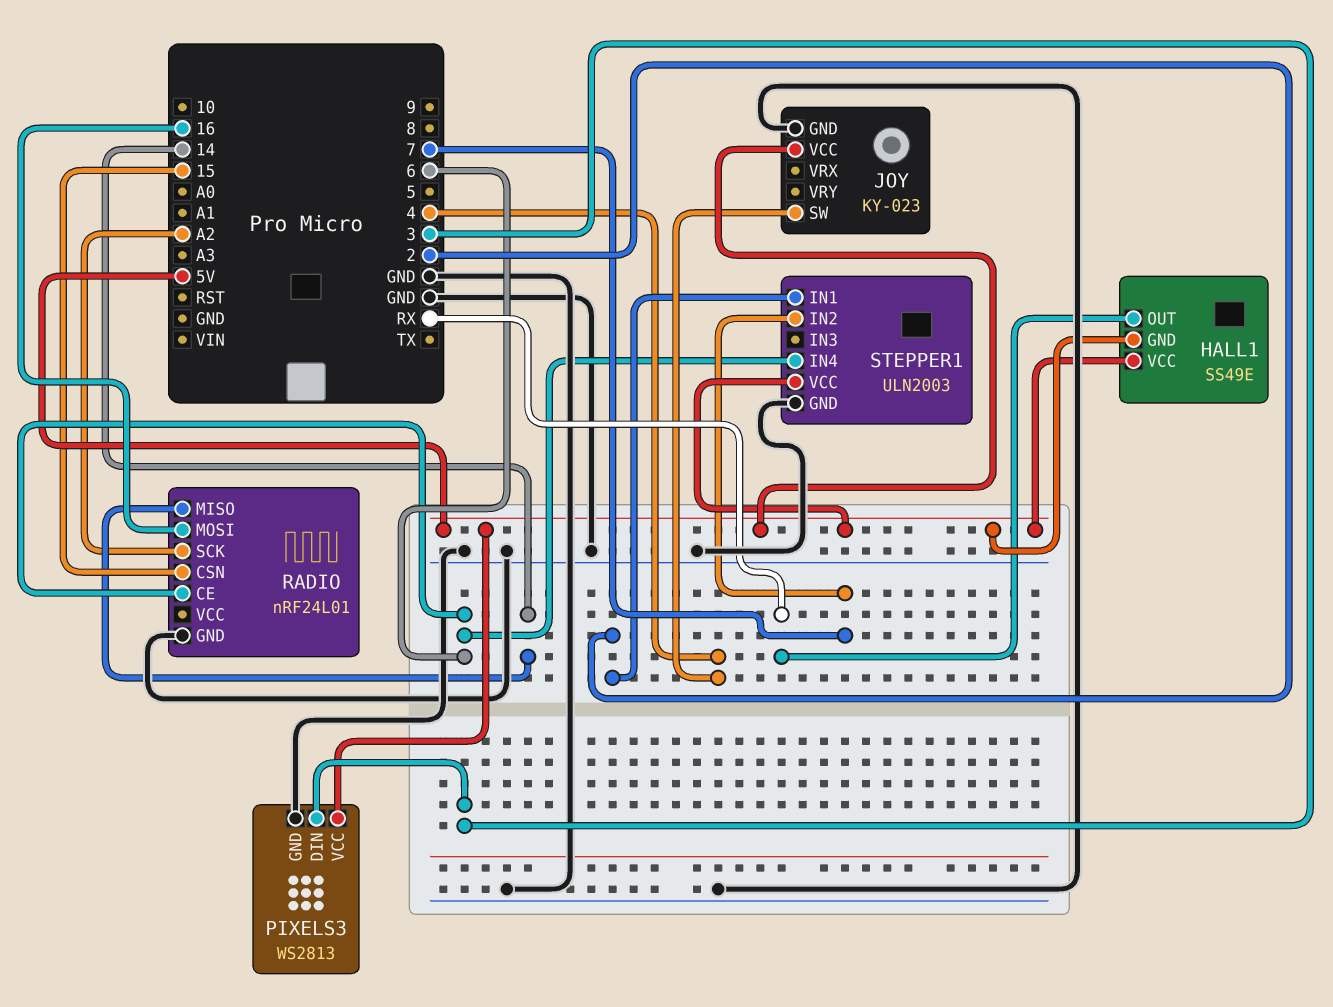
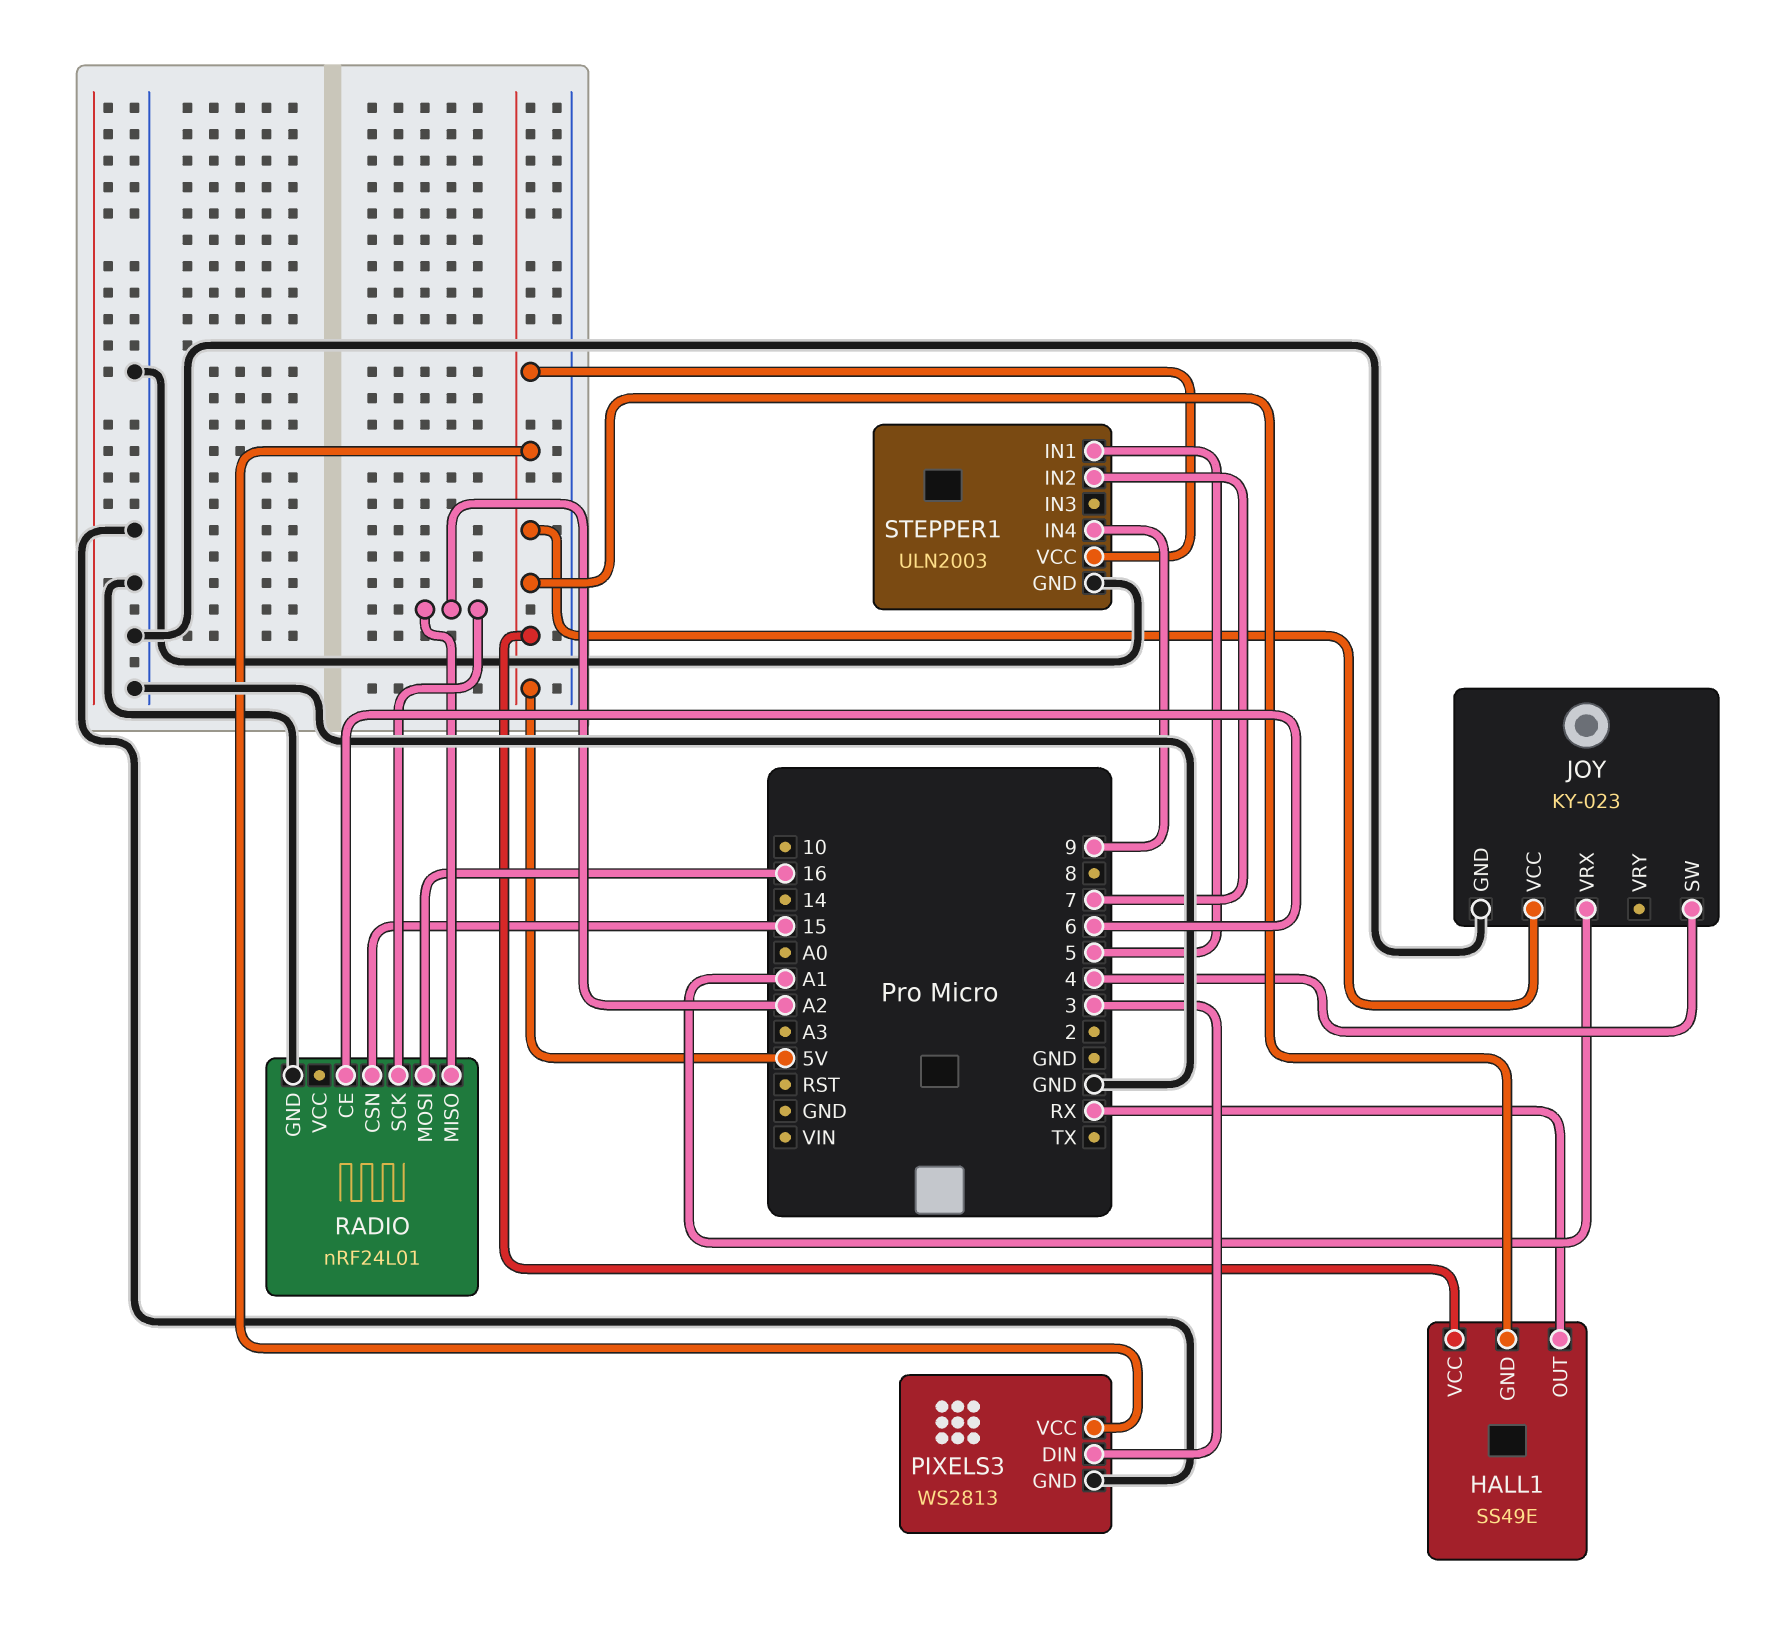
JOY pin VRX: none -> A1
RADIO pin MISO: 14 -> A2
STEPPER1 pin IN1: 2 -> 5
STEPPER1 pin IN4: 6 -> 9

